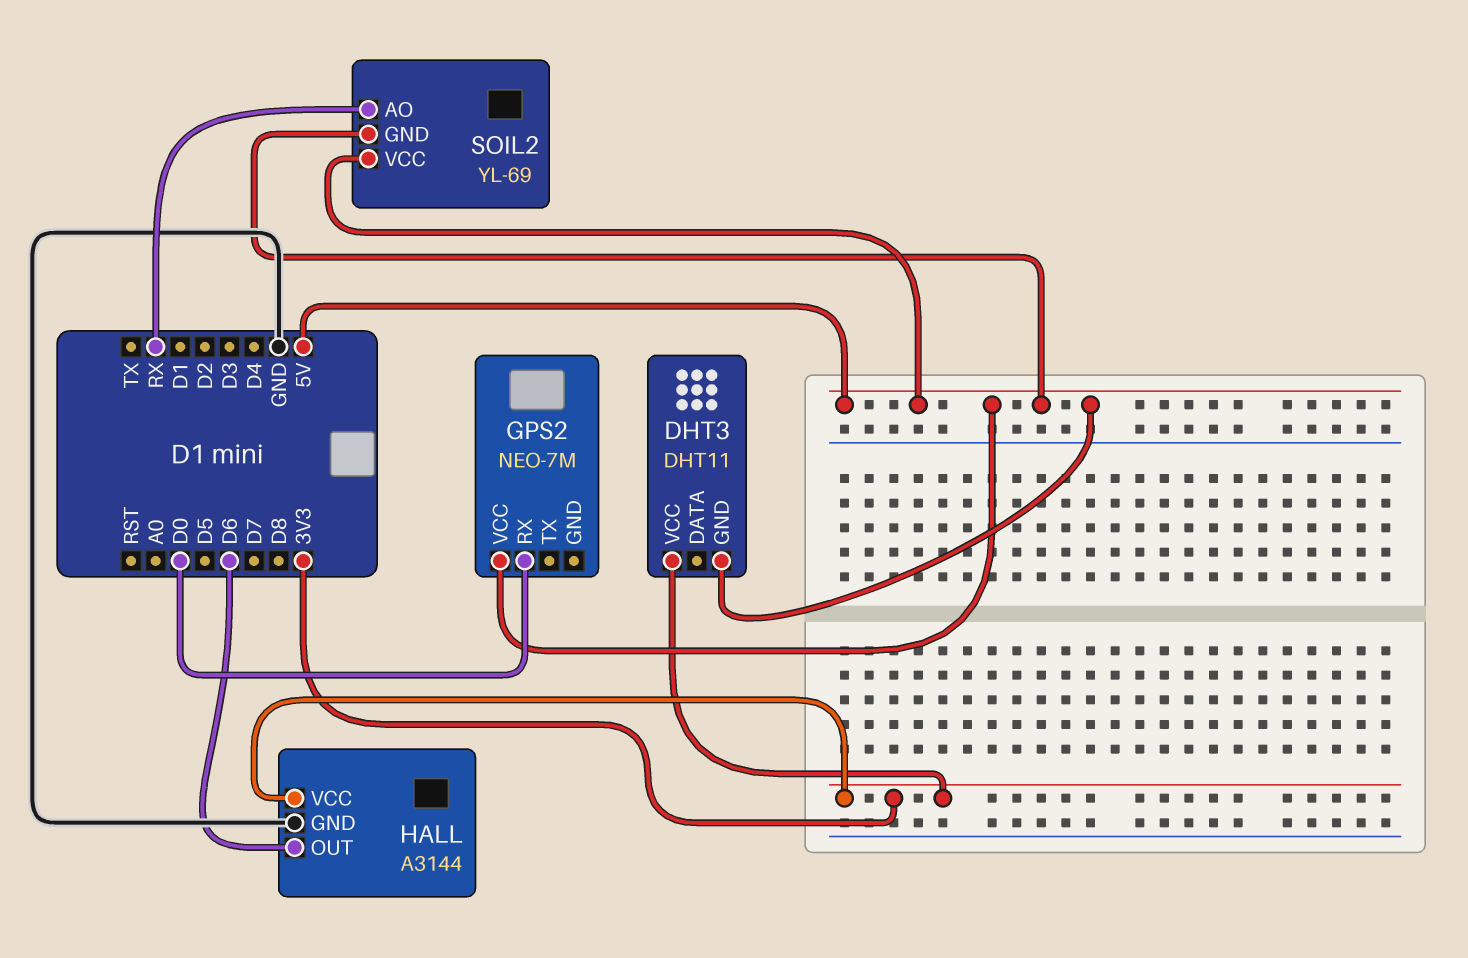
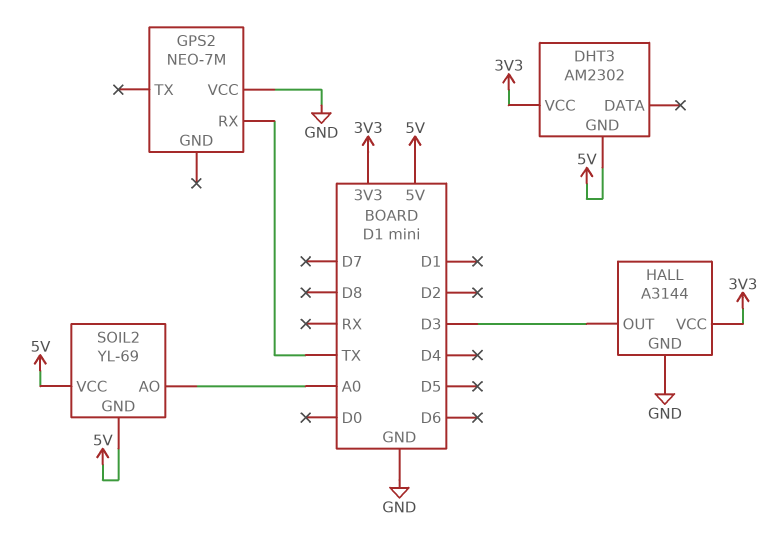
DHT3: DHT11 -> AM2302
GPS2 pin RX: D0 -> TX
GPS2 pin VCC: 5V -> GND
HALL pin OUT: D6 -> D3
SOIL2 pin AO: RX -> A0

